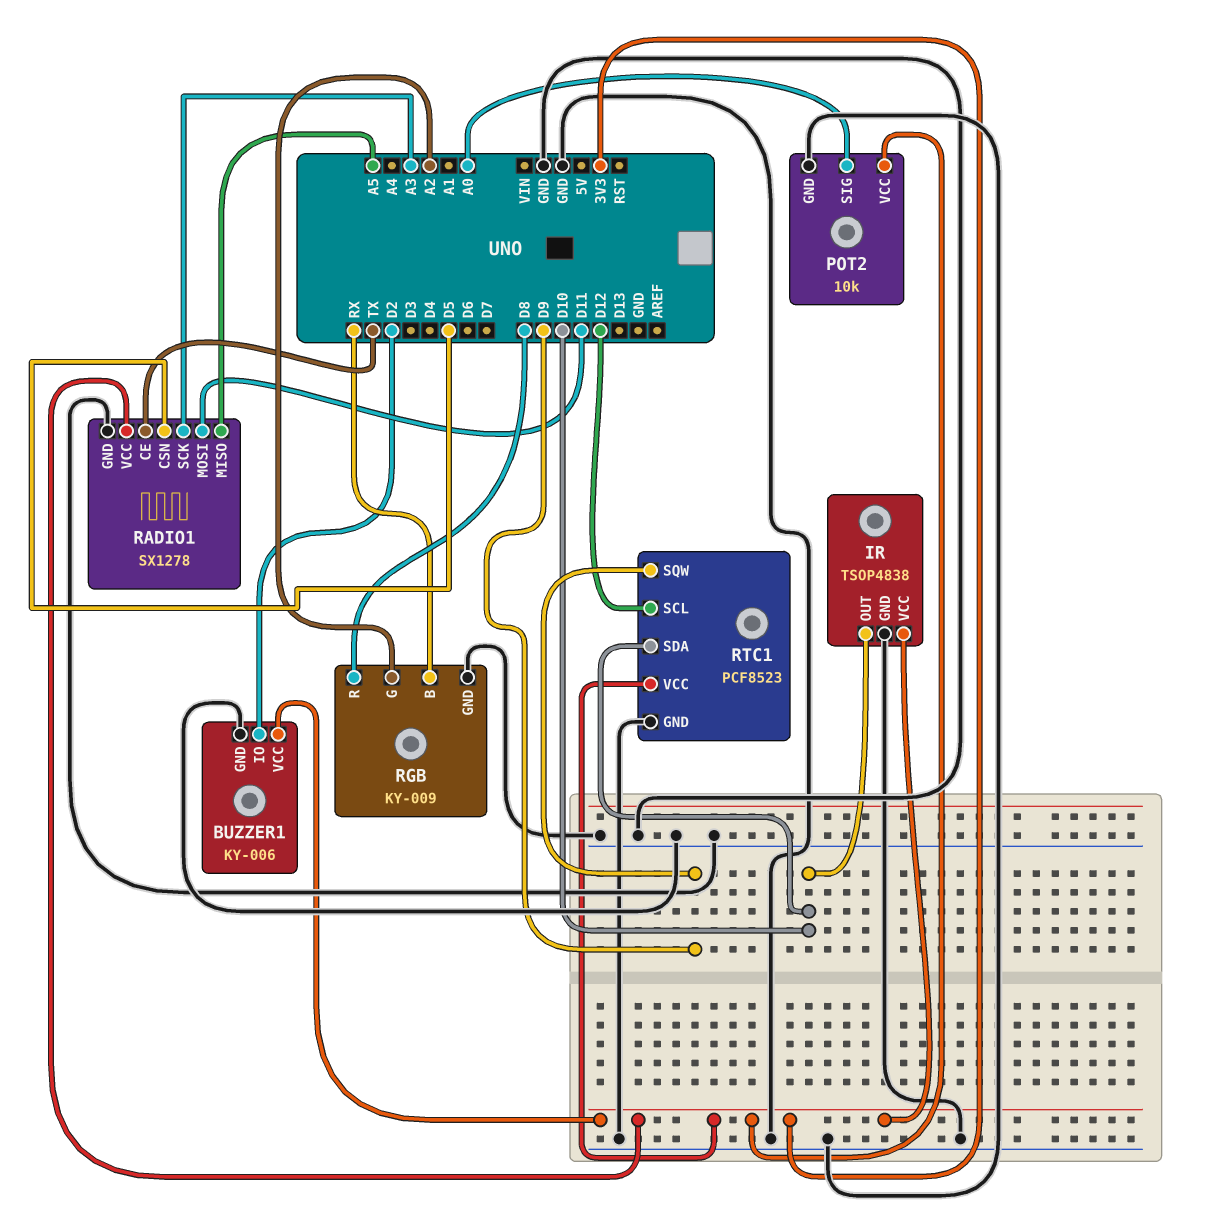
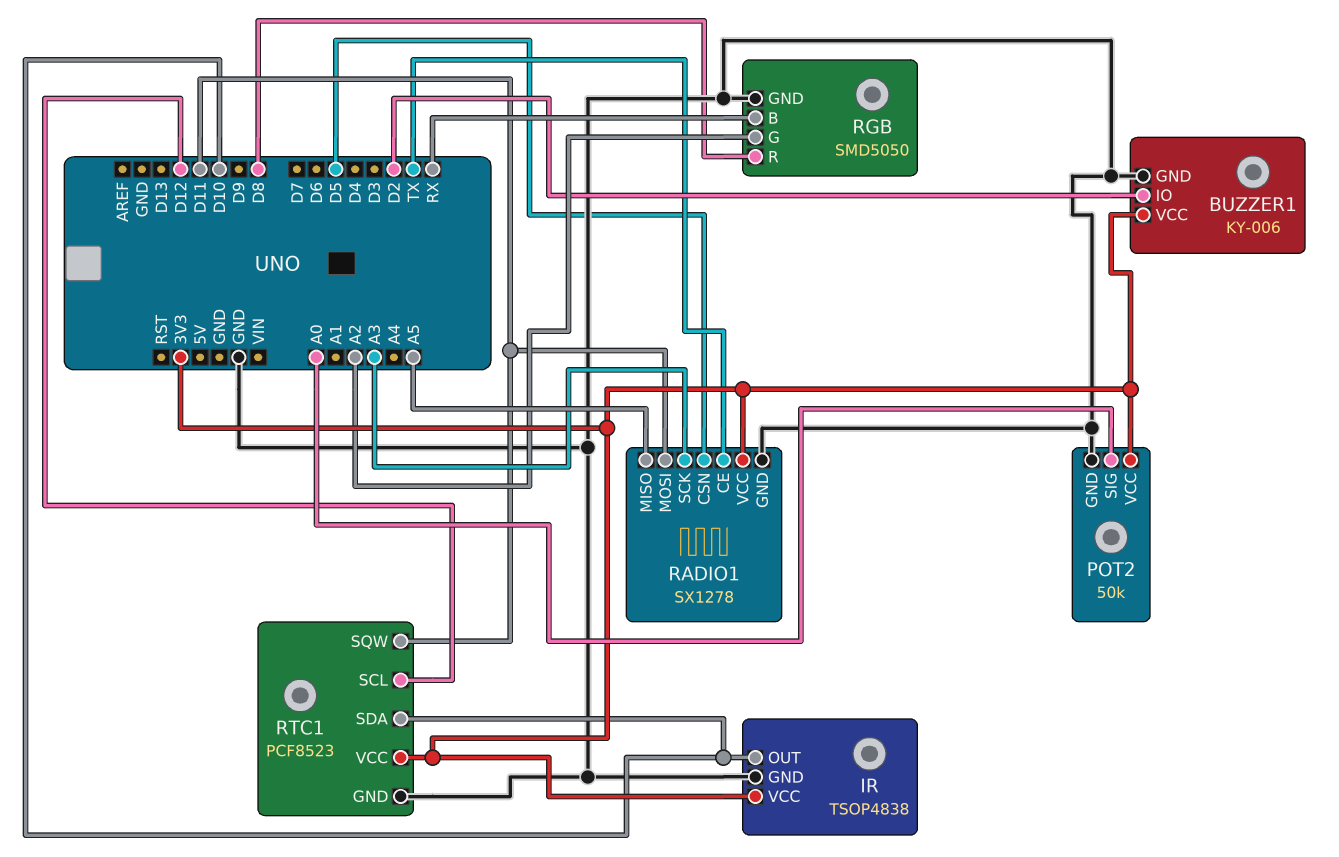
POT2: 10k -> 50k
RGB: KY-009 -> SMD5050
RTC1 pin SQW: D9 -> D11

